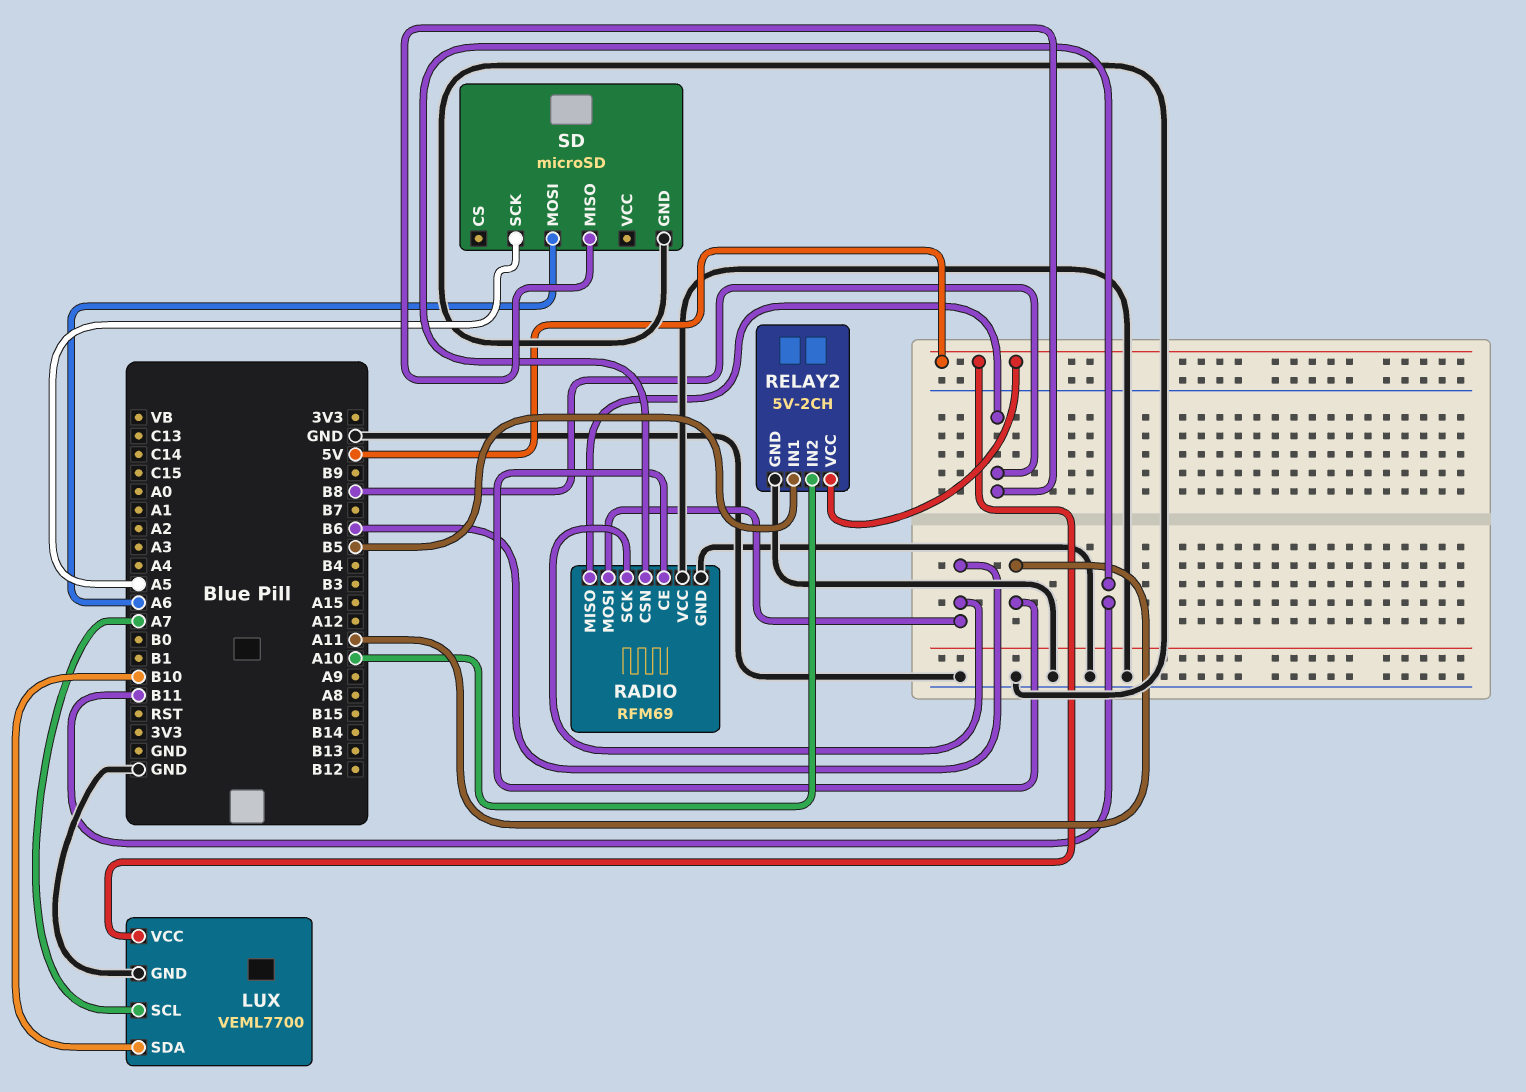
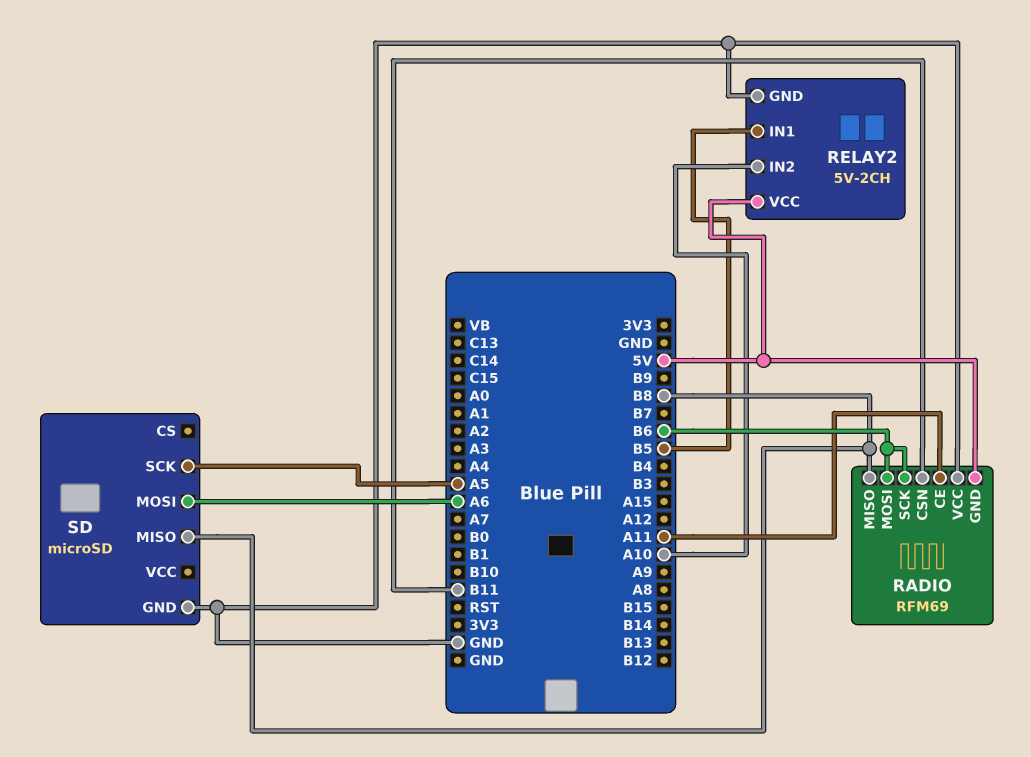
LUX: VEML7700 -> none
LUX pin GND: GND -> none
LUX pin SCL: A7 -> none
LUX pin SDA: B10 -> none
LUX pin VCC: 5V -> none
RADIO pin GND: GND -> 5V

